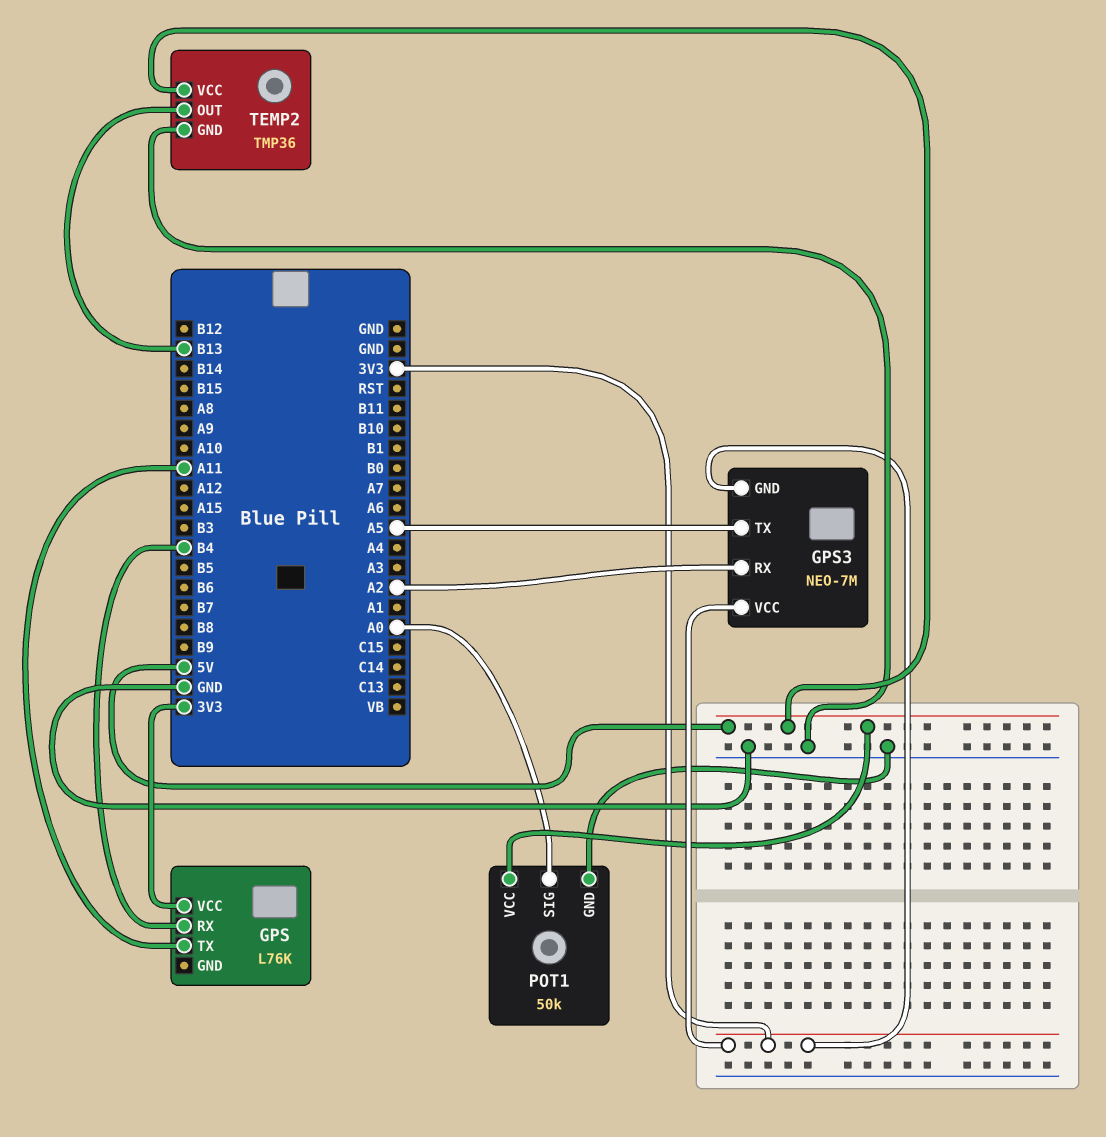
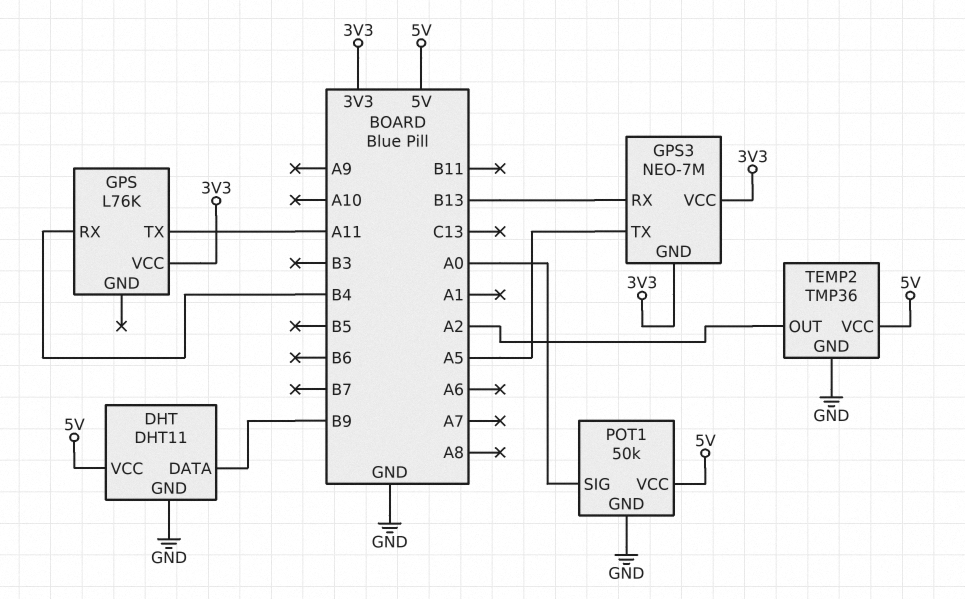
DHT: none -> DHT11
DHT pin DATA: none -> B9
DHT pin GND: none -> GND
DHT pin VCC: none -> 5V
GPS3 pin RX: A2 -> B13
TEMP2 pin OUT: B13 -> A2

